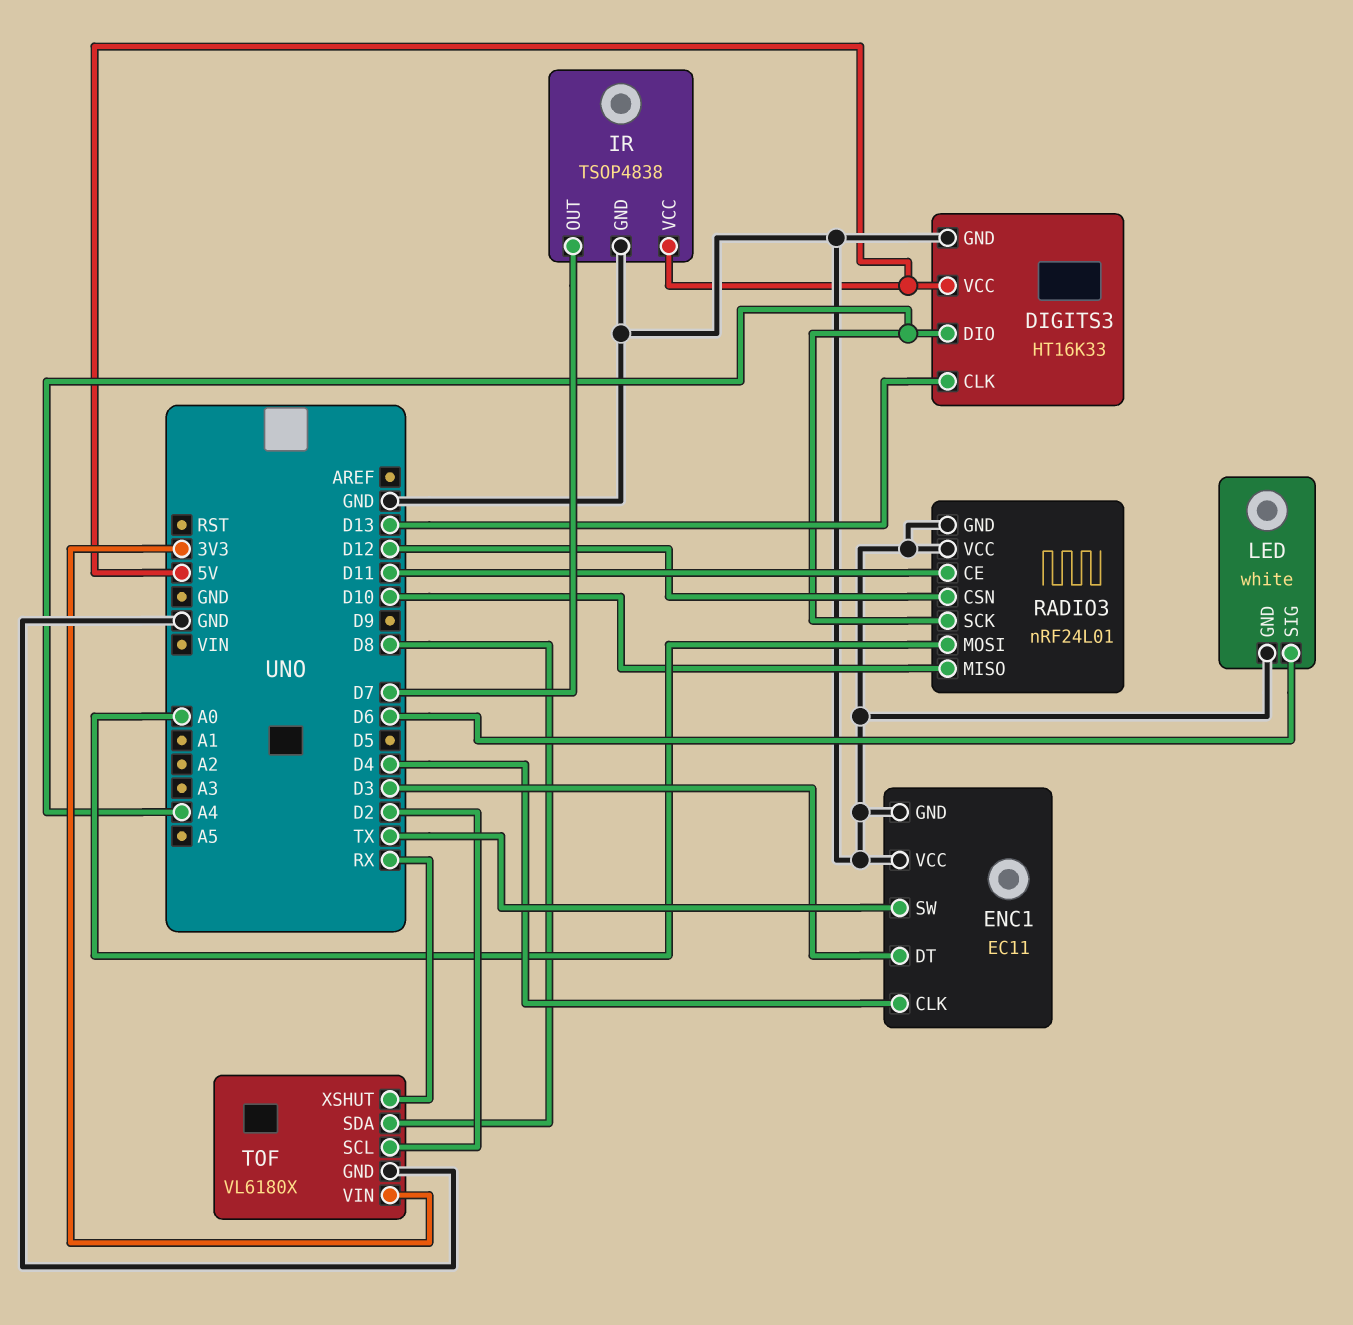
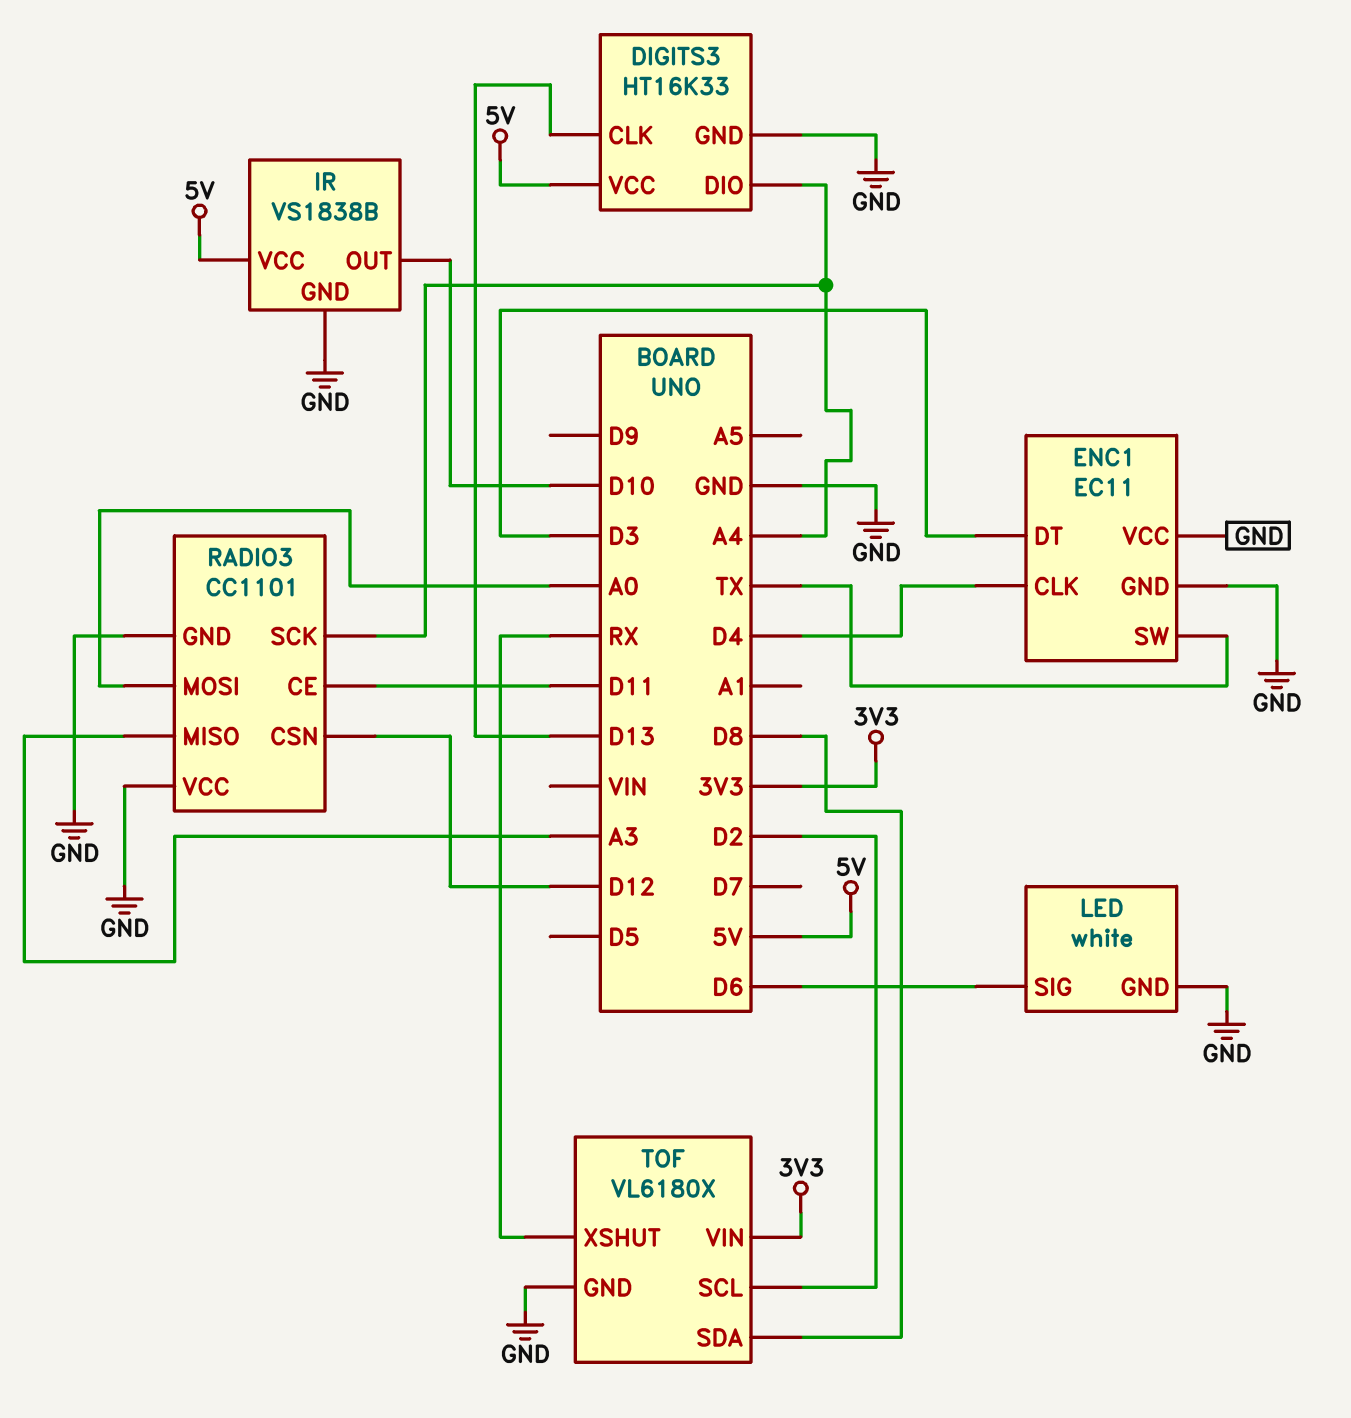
IR: TSOP4838 -> VS1838B
IR pin OUT: D7 -> D10
RADIO3: nRF24L01 -> CC1101
RADIO3 pin MISO: D10 -> A3

